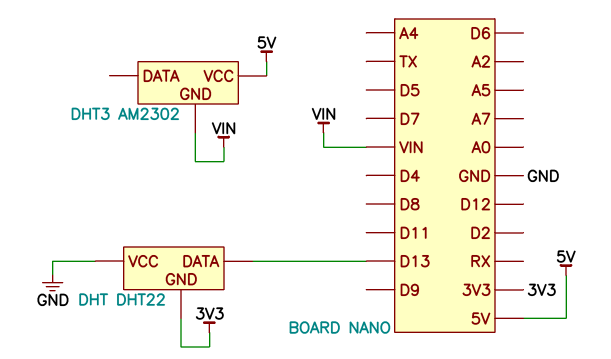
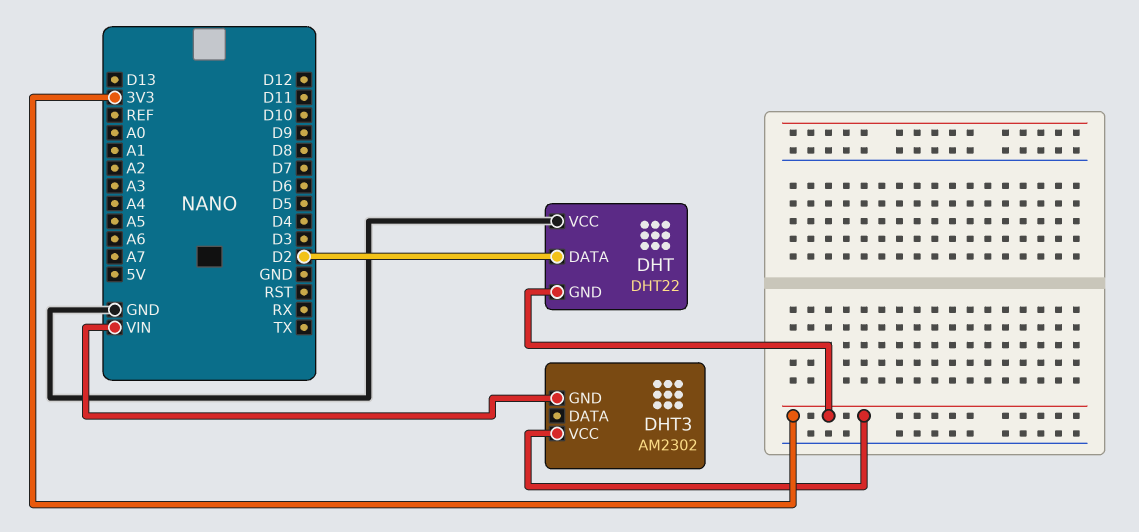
DHT pin DATA: D13 -> D2
DHT3 pin VCC: 5V -> 3V3

